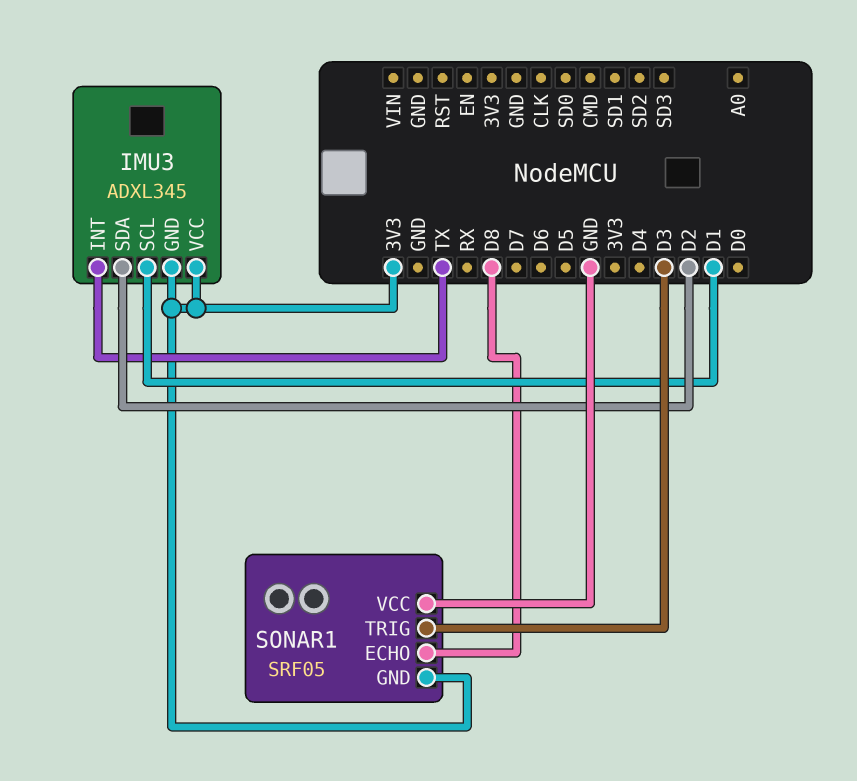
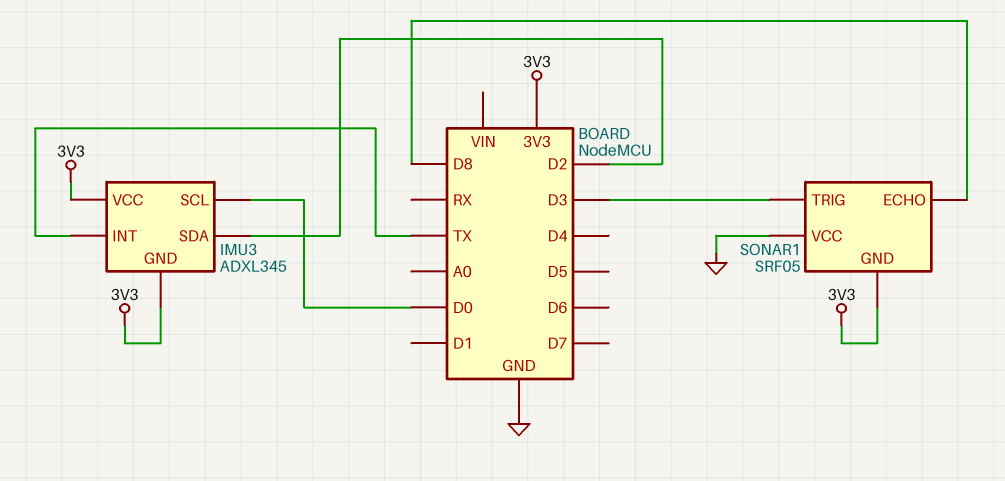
IMU3 pin SCL: D1 -> D0

